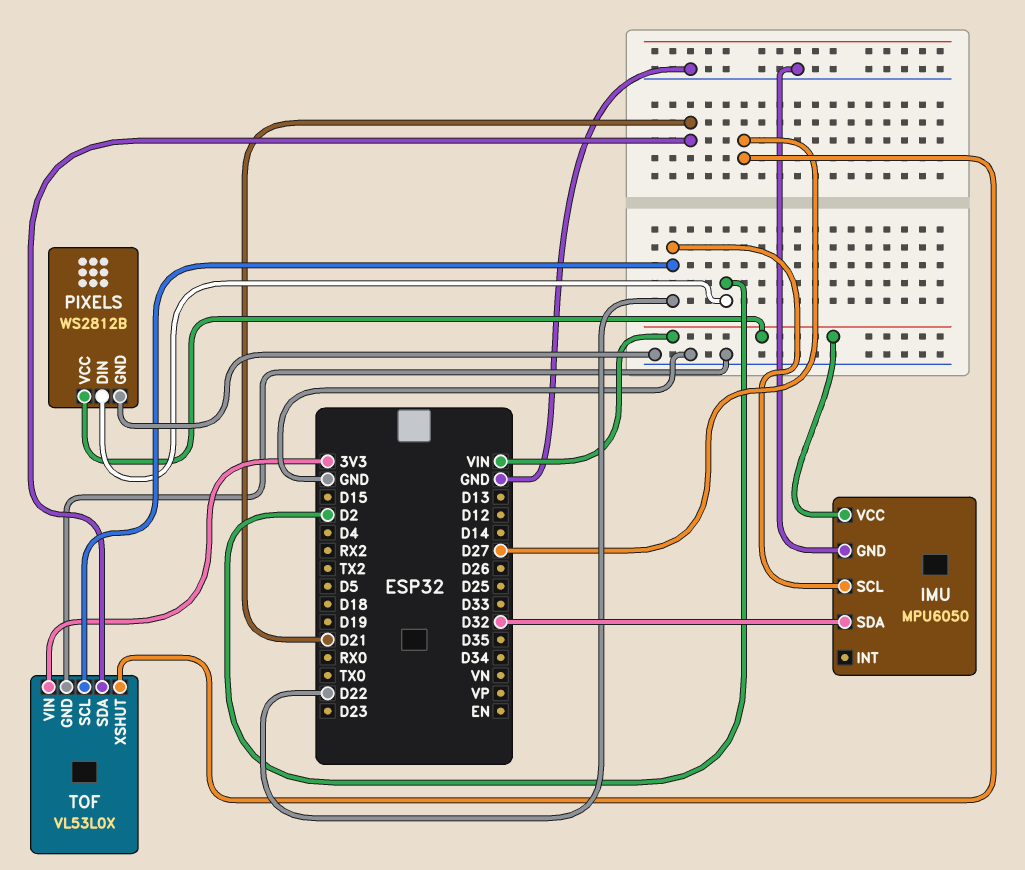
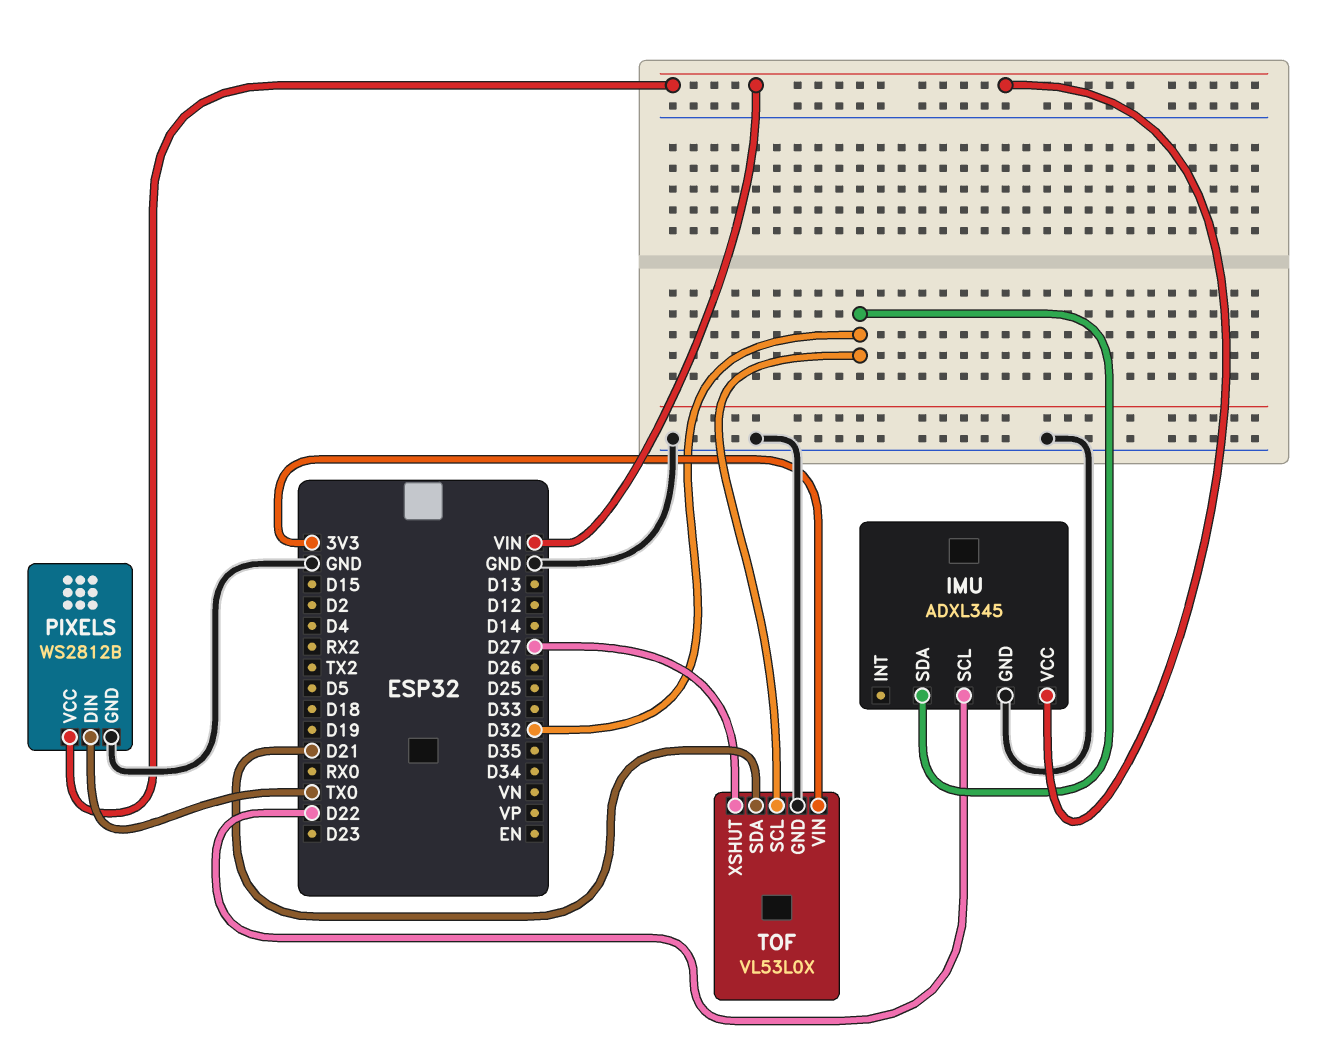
IMU: MPU6050 -> ADXL345
PIXELS pin DIN: D2 -> TX0
TOF pin SCL: D22 -> D32

